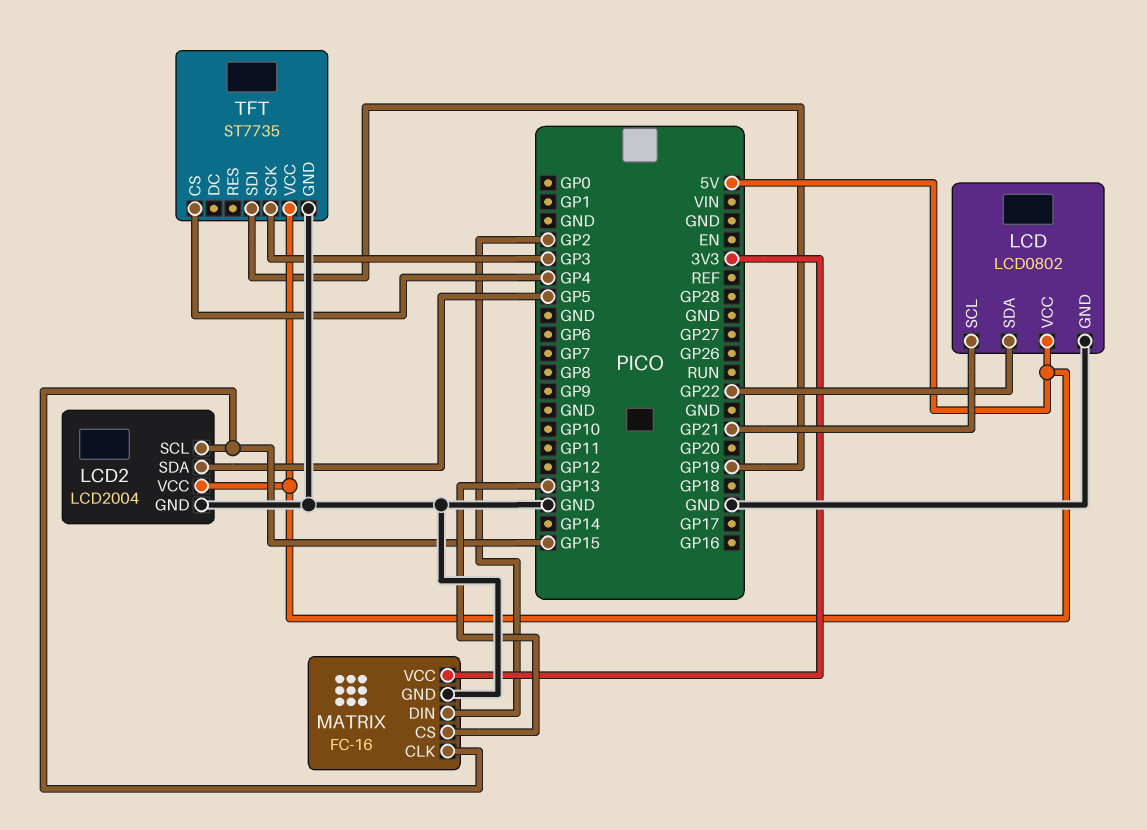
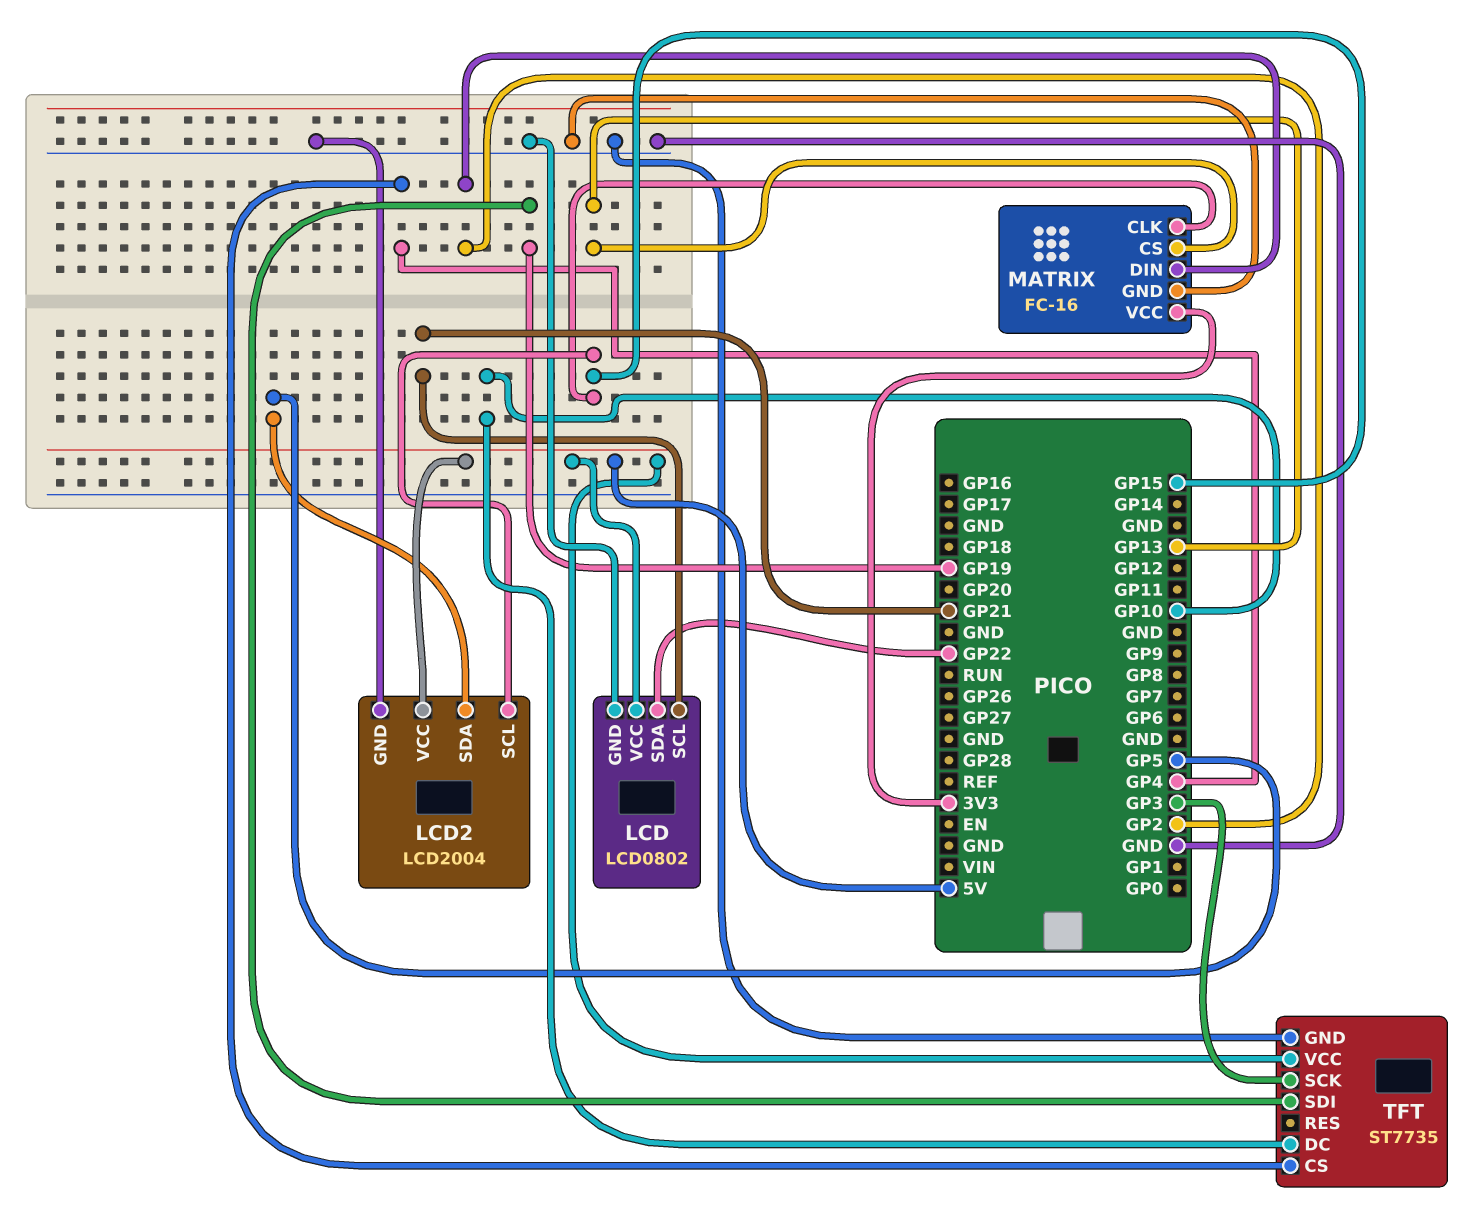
TFT pin DC: none -> GP10

